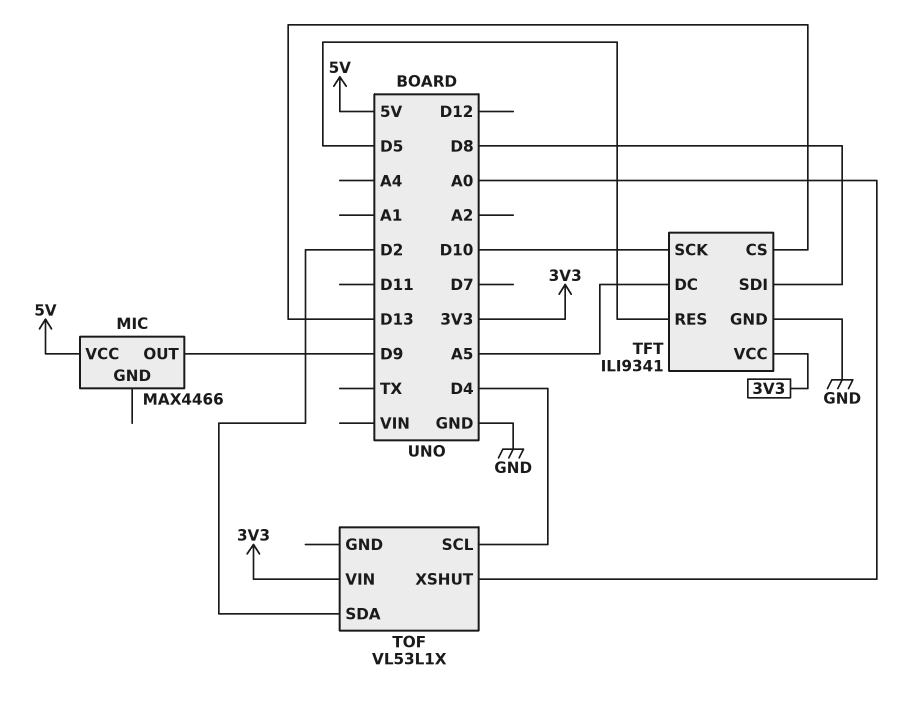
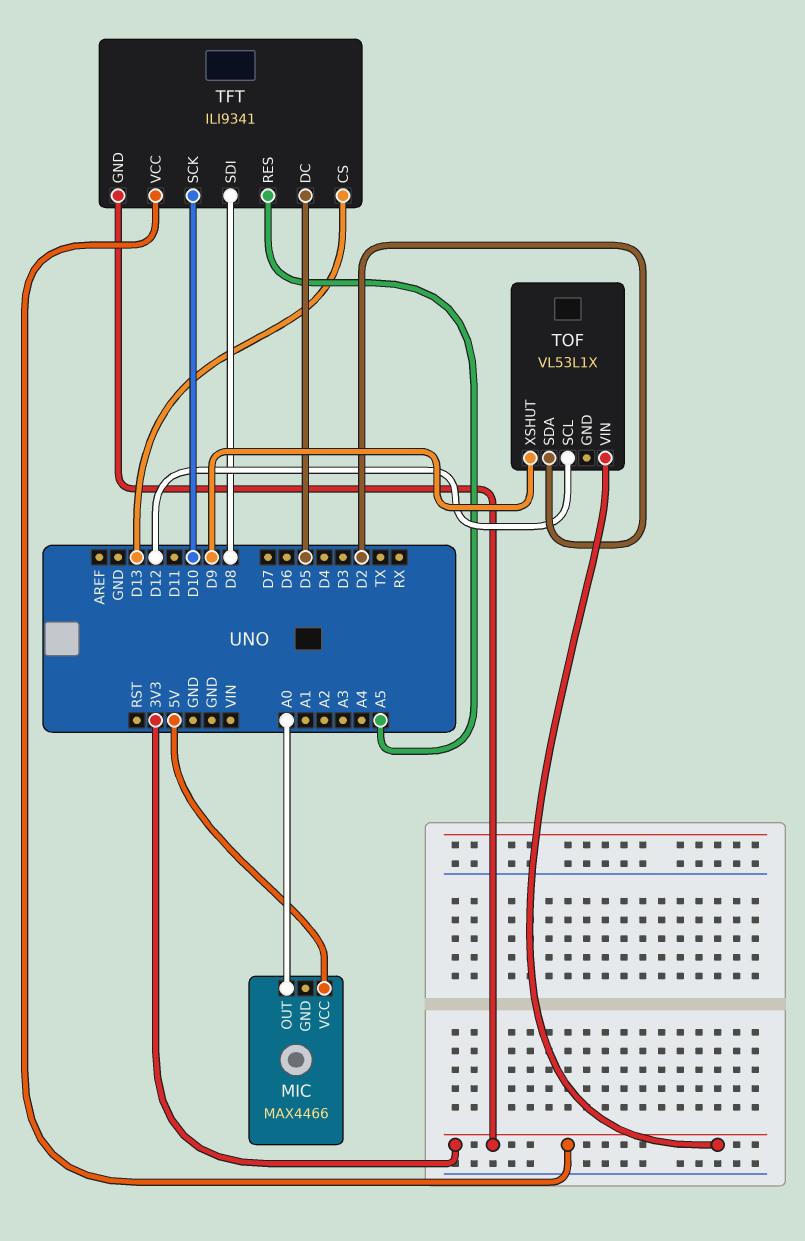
MIC pin OUT: D9 -> A0
TFT pin DC: A5 -> D5
TFT pin GND: GND -> 3V3
TFT pin RES: D5 -> A5
TOF pin SCL: D4 -> D12
TOF pin XSHUT: A0 -> D9

